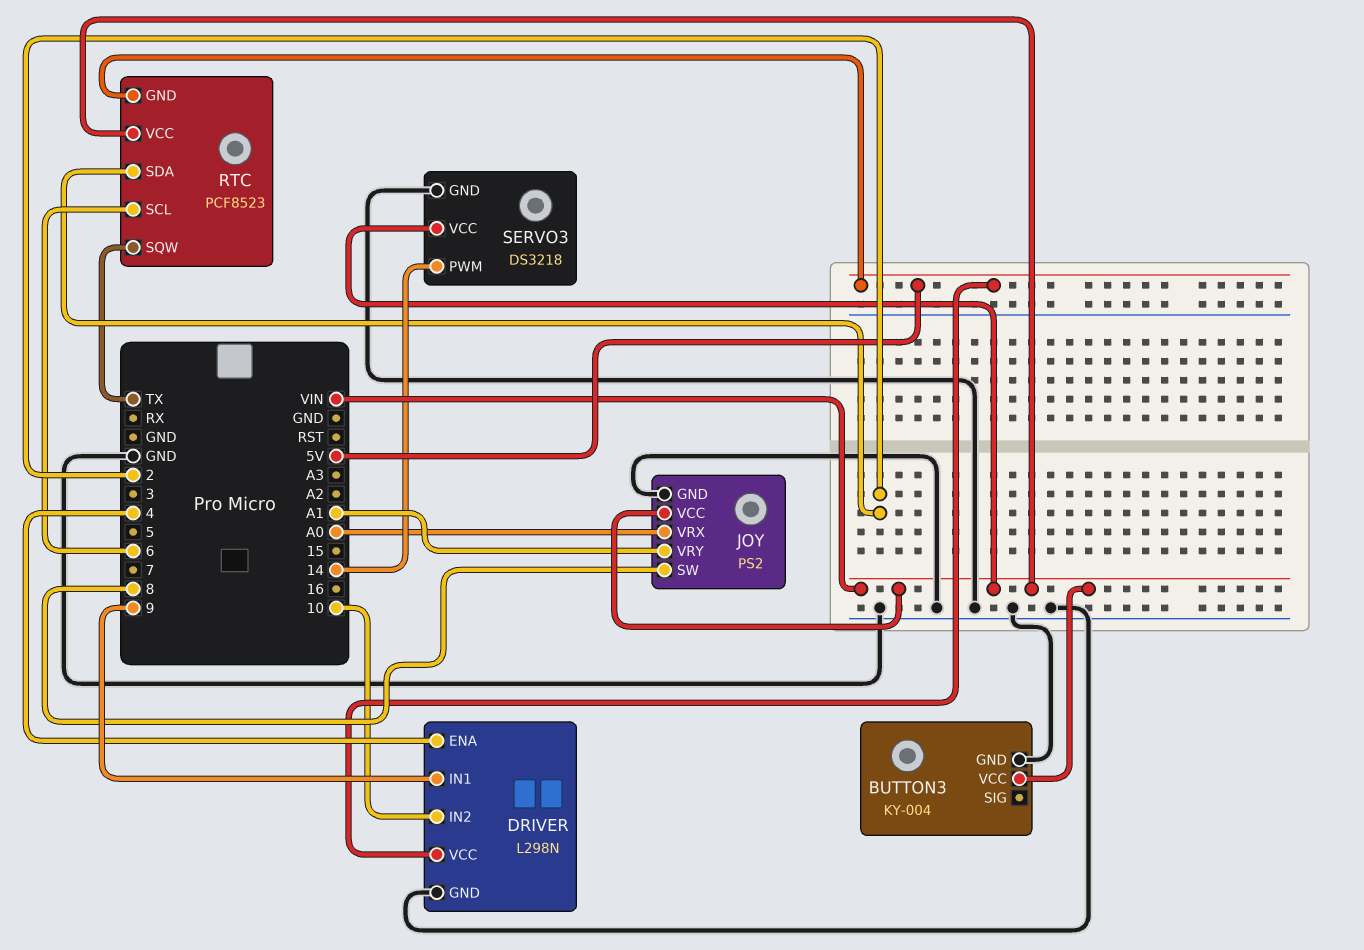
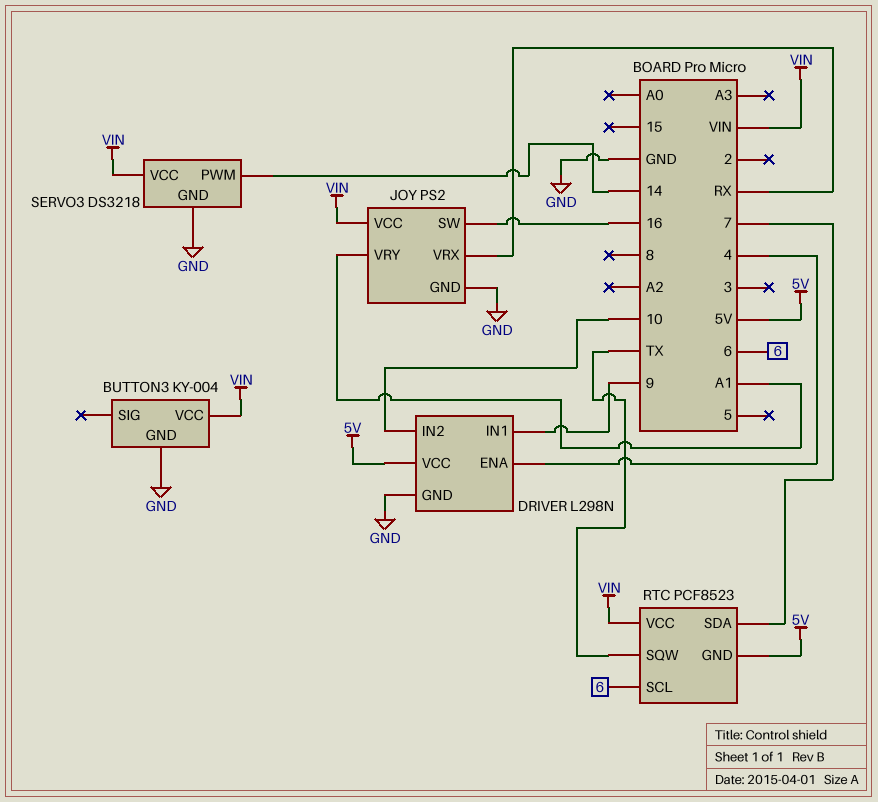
JOY pin SW: 8 -> 16
JOY pin VRX: A0 -> RX
RTC pin SDA: 2 -> 7

